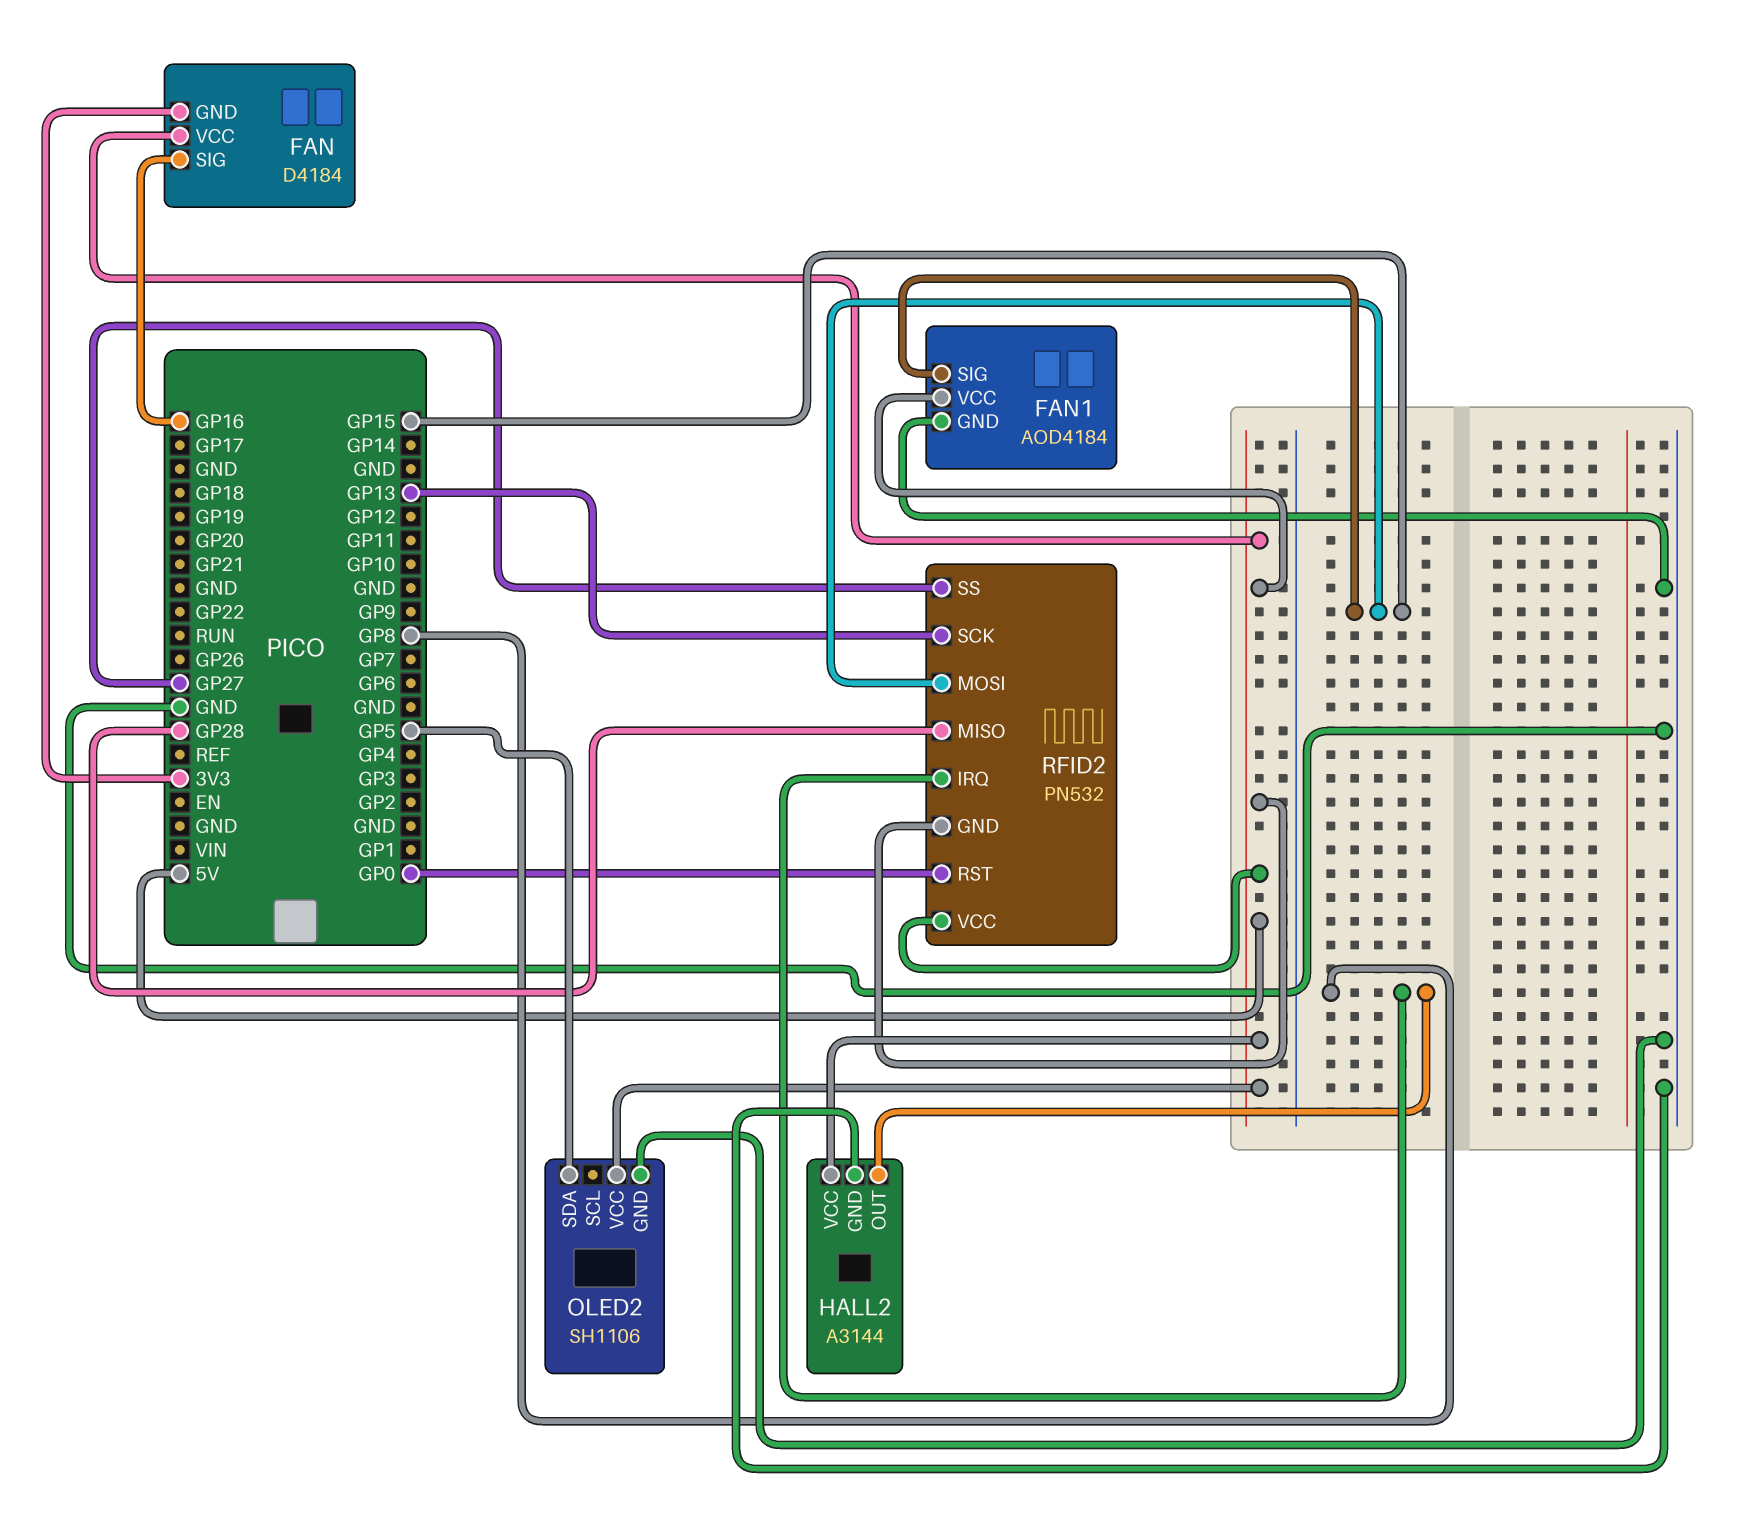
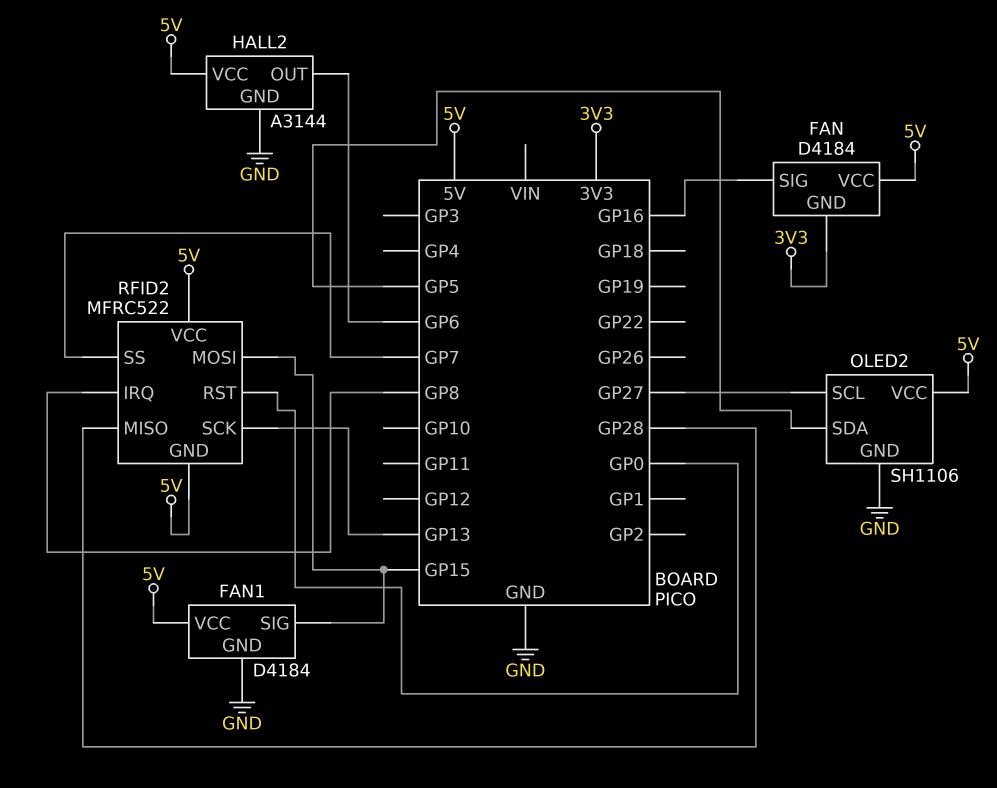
FAN1: AOD4184 -> D4184
HALL2 pin OUT: GP8 -> GP6
OLED2 pin SCL: none -> GP27
RFID2: PN532 -> MFRC522
RFID2 pin SS: GP27 -> GP7

